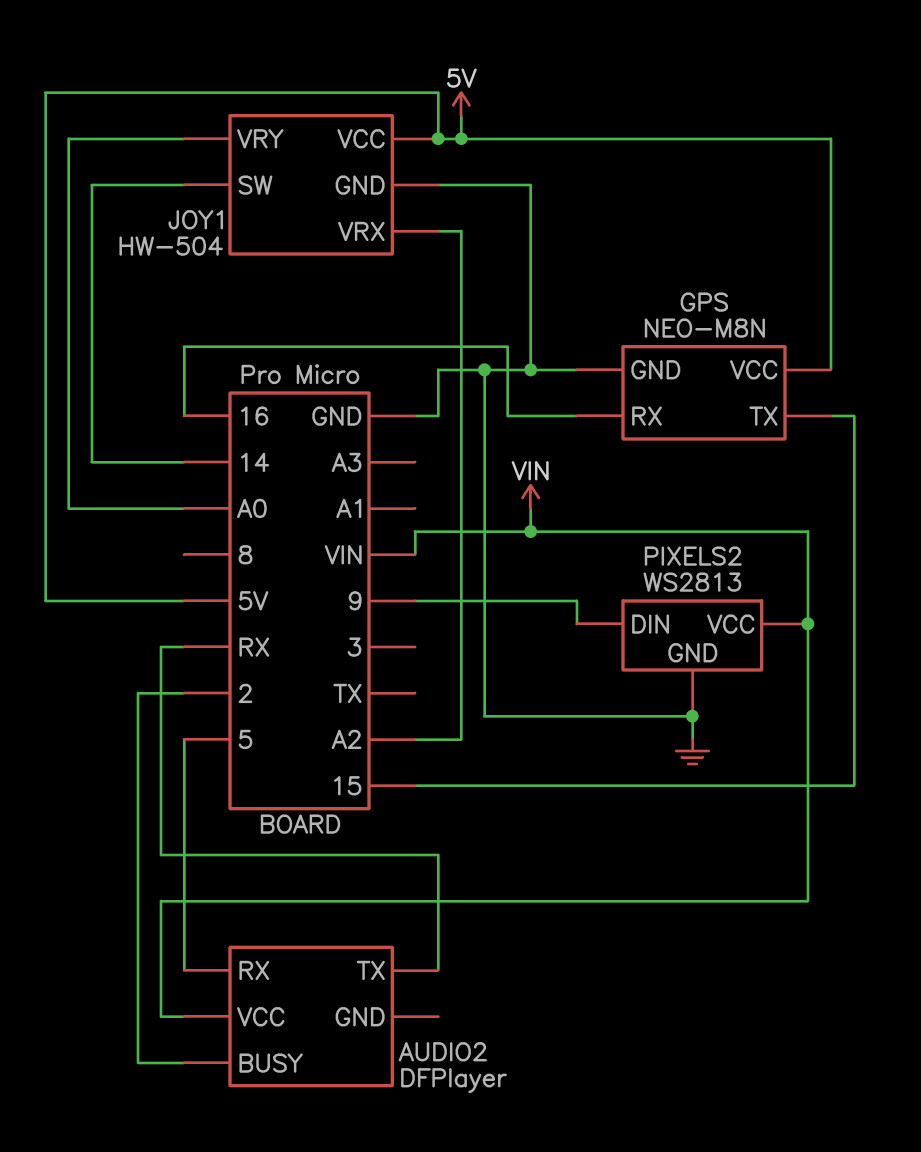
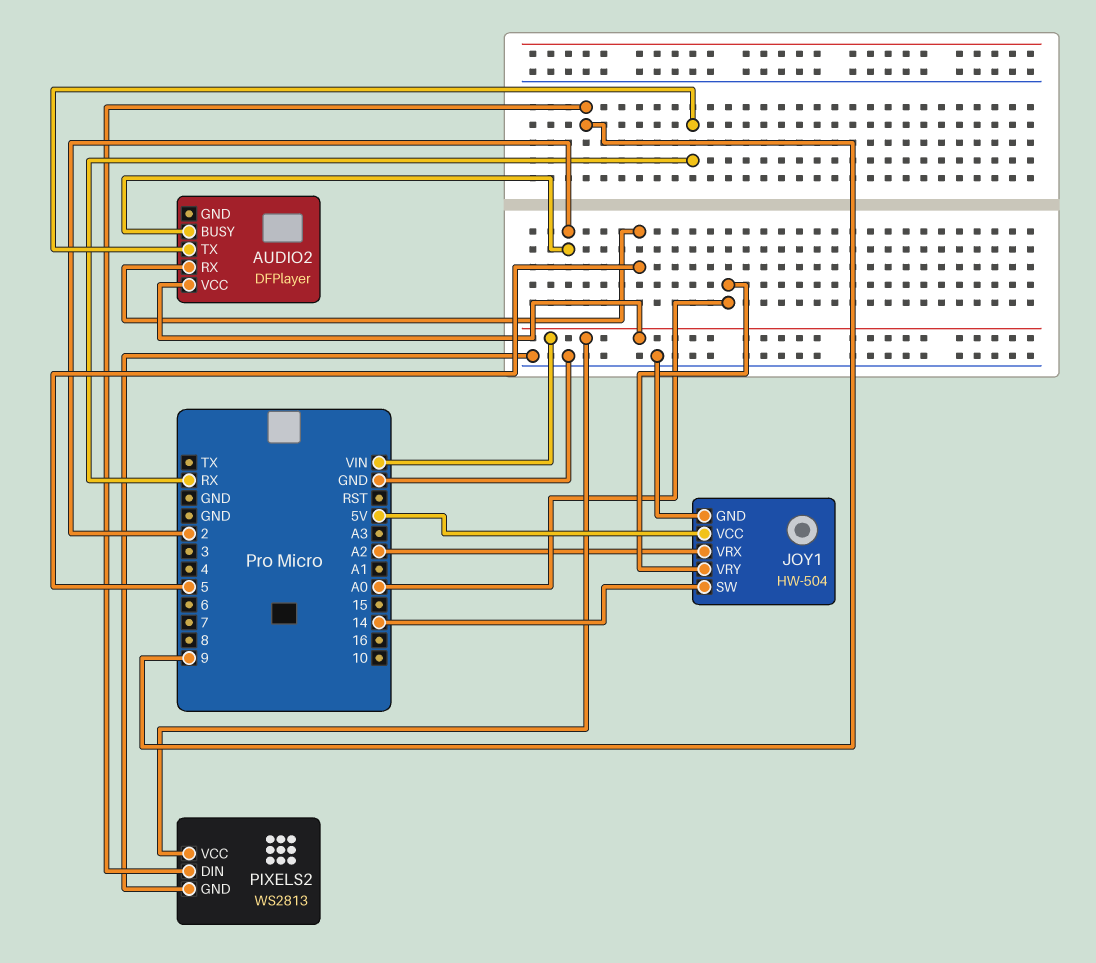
GPS: NEO-M8N -> none
GPS pin GND: GND -> none
GPS pin RX: 16 -> none
GPS pin TX: 15 -> none
GPS pin VCC: 5V -> none

